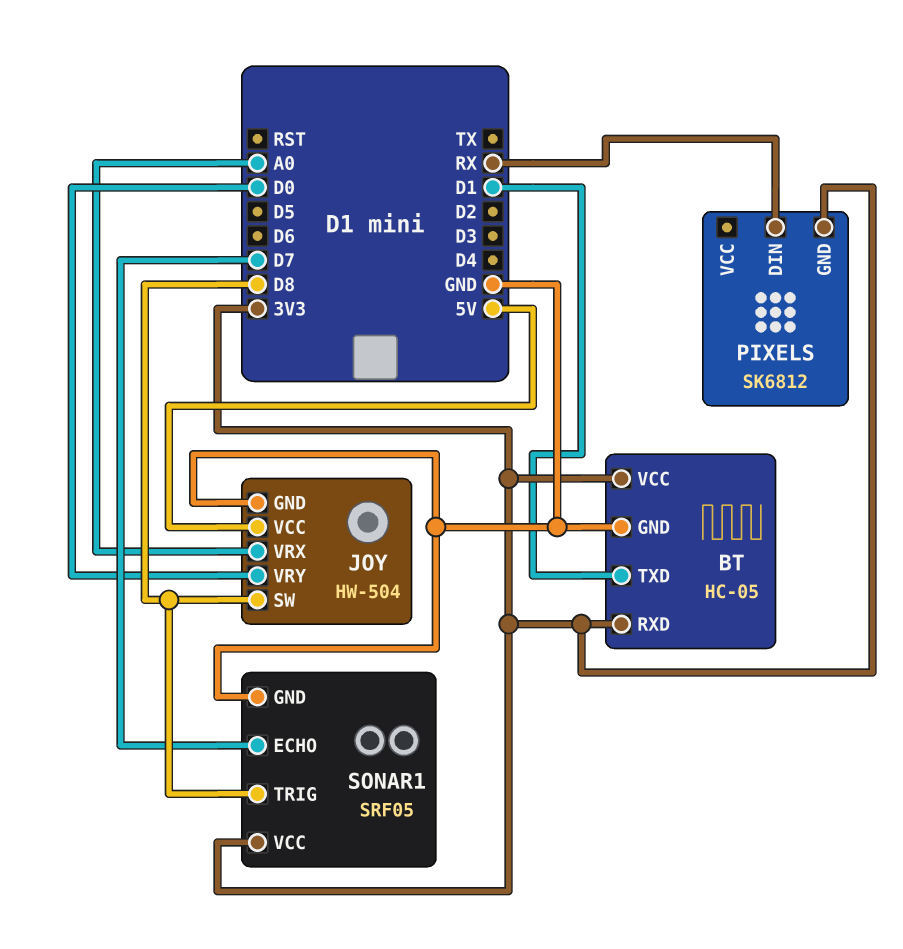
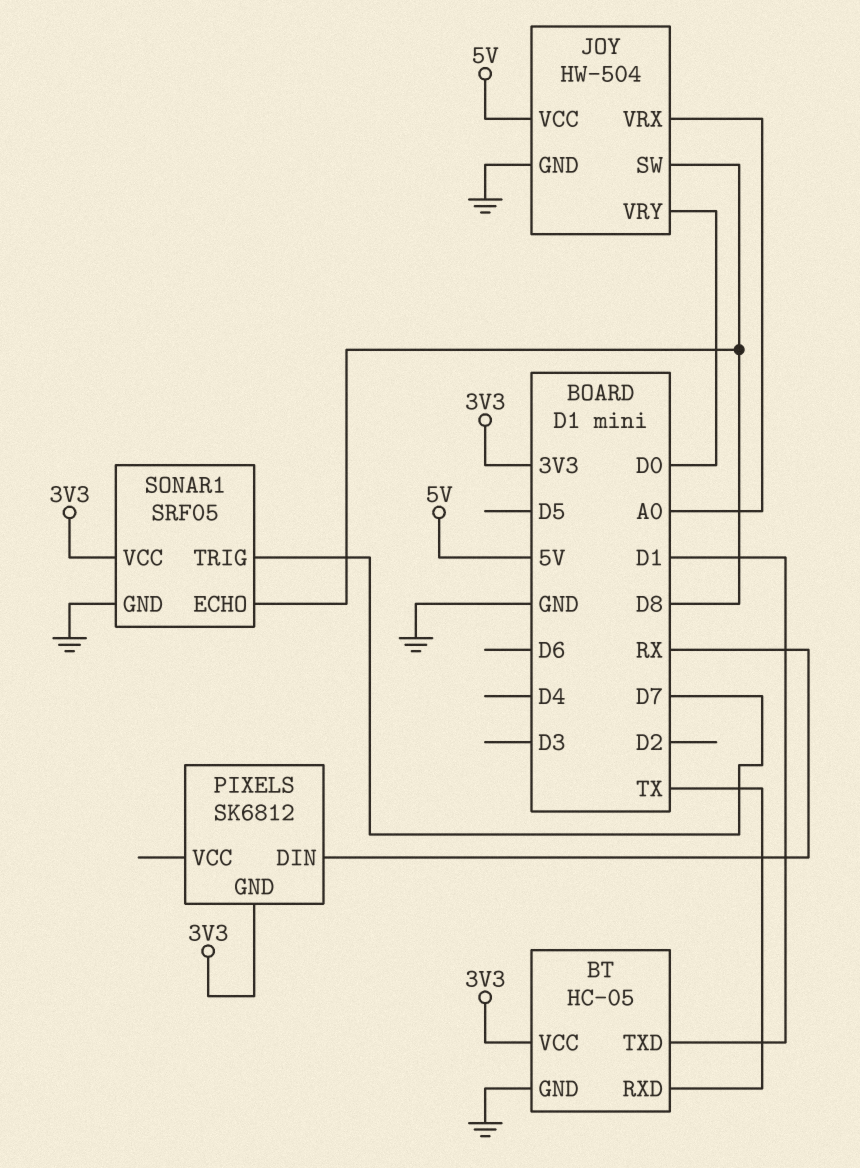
BT pin RXD: 3V3 -> TX
SONAR1 pin ECHO: D7 -> D8
SONAR1 pin TRIG: D8 -> D7

